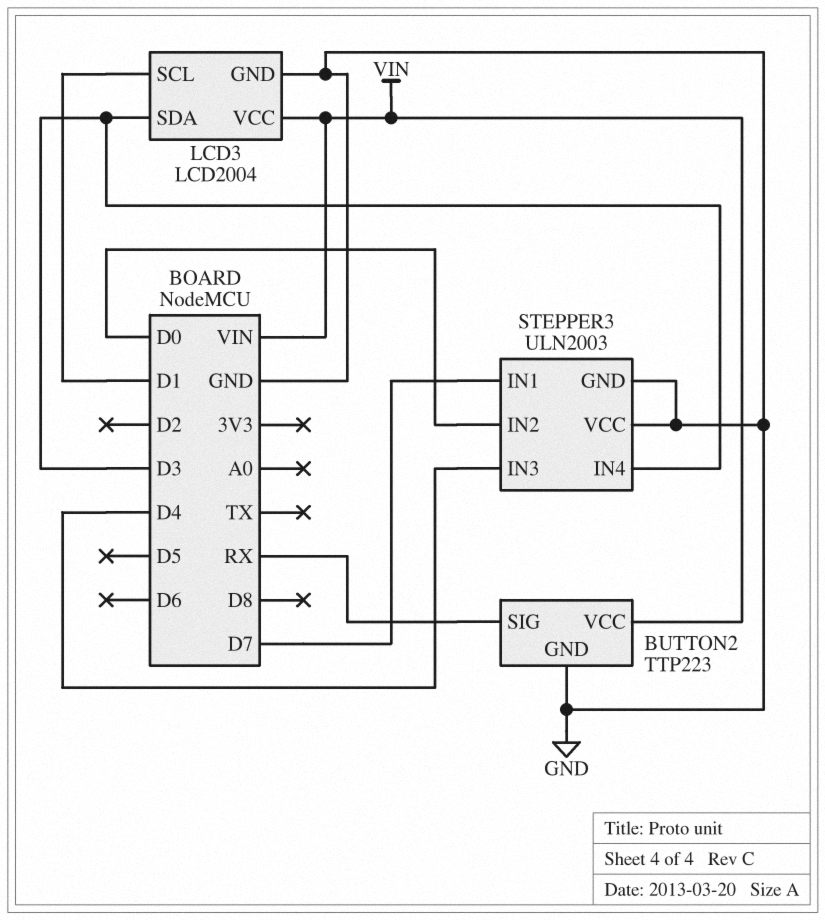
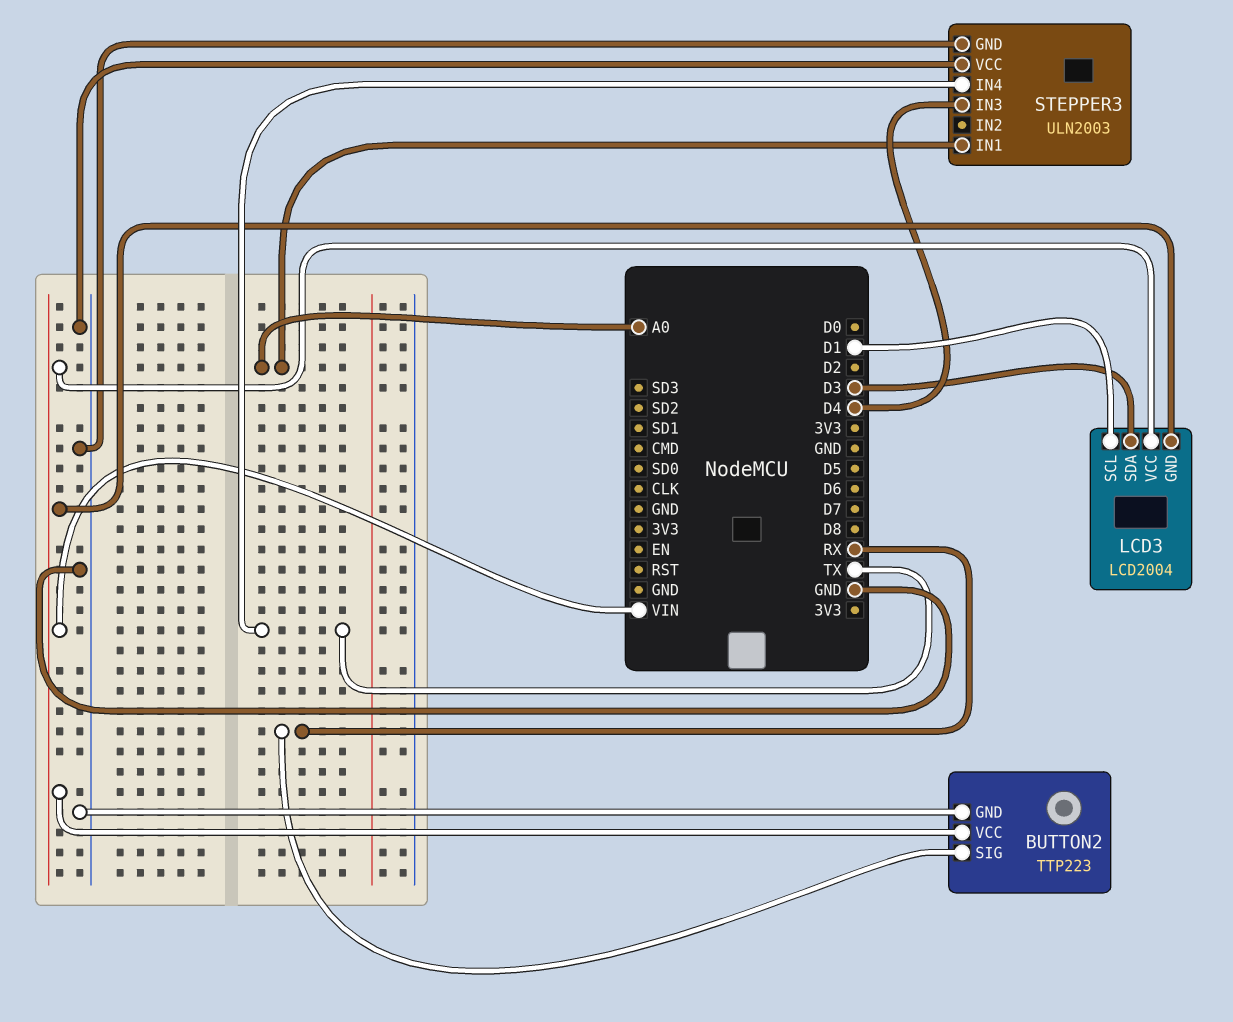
LCD3 pin GND: GND -> VIN
STEPPER3 pin IN1: D7 -> A0
STEPPER3 pin IN2: D0 -> none
STEPPER3 pin IN4: D3 -> TX

